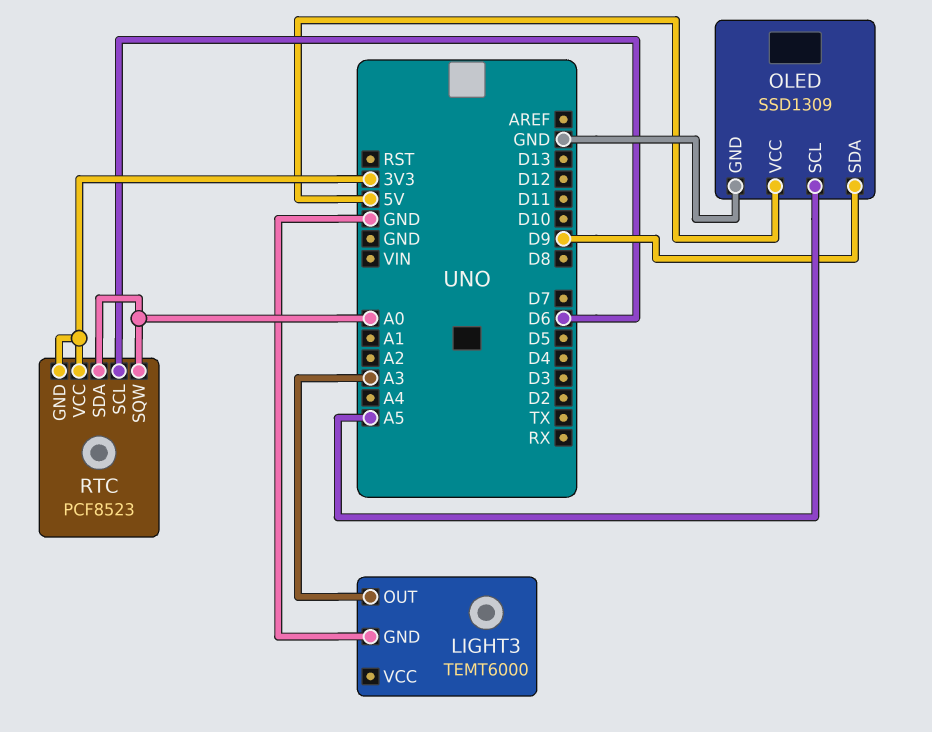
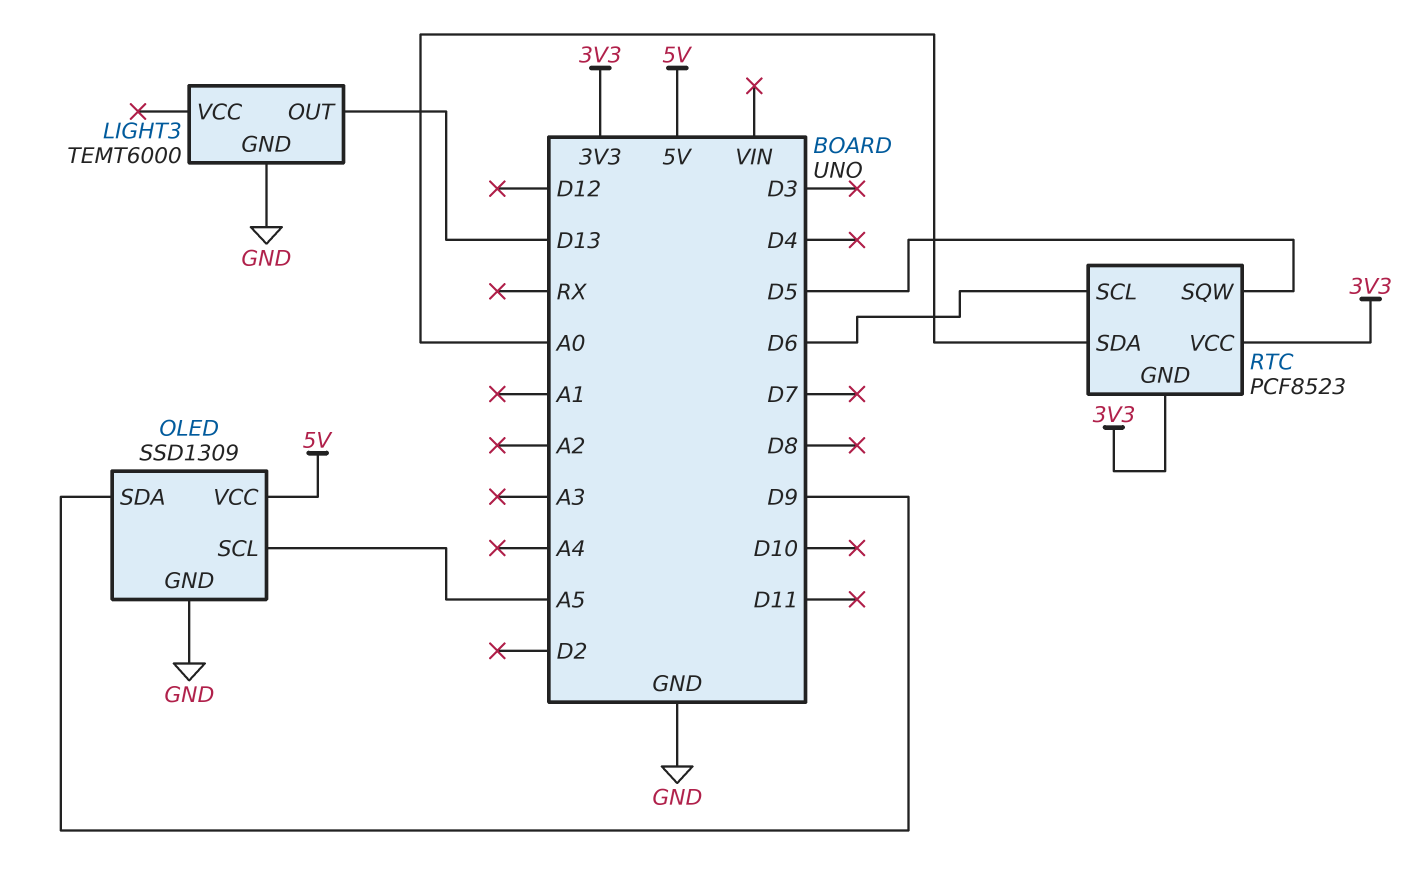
LIGHT3 pin OUT: A3 -> D13
RTC pin SQW: A0 -> D5

